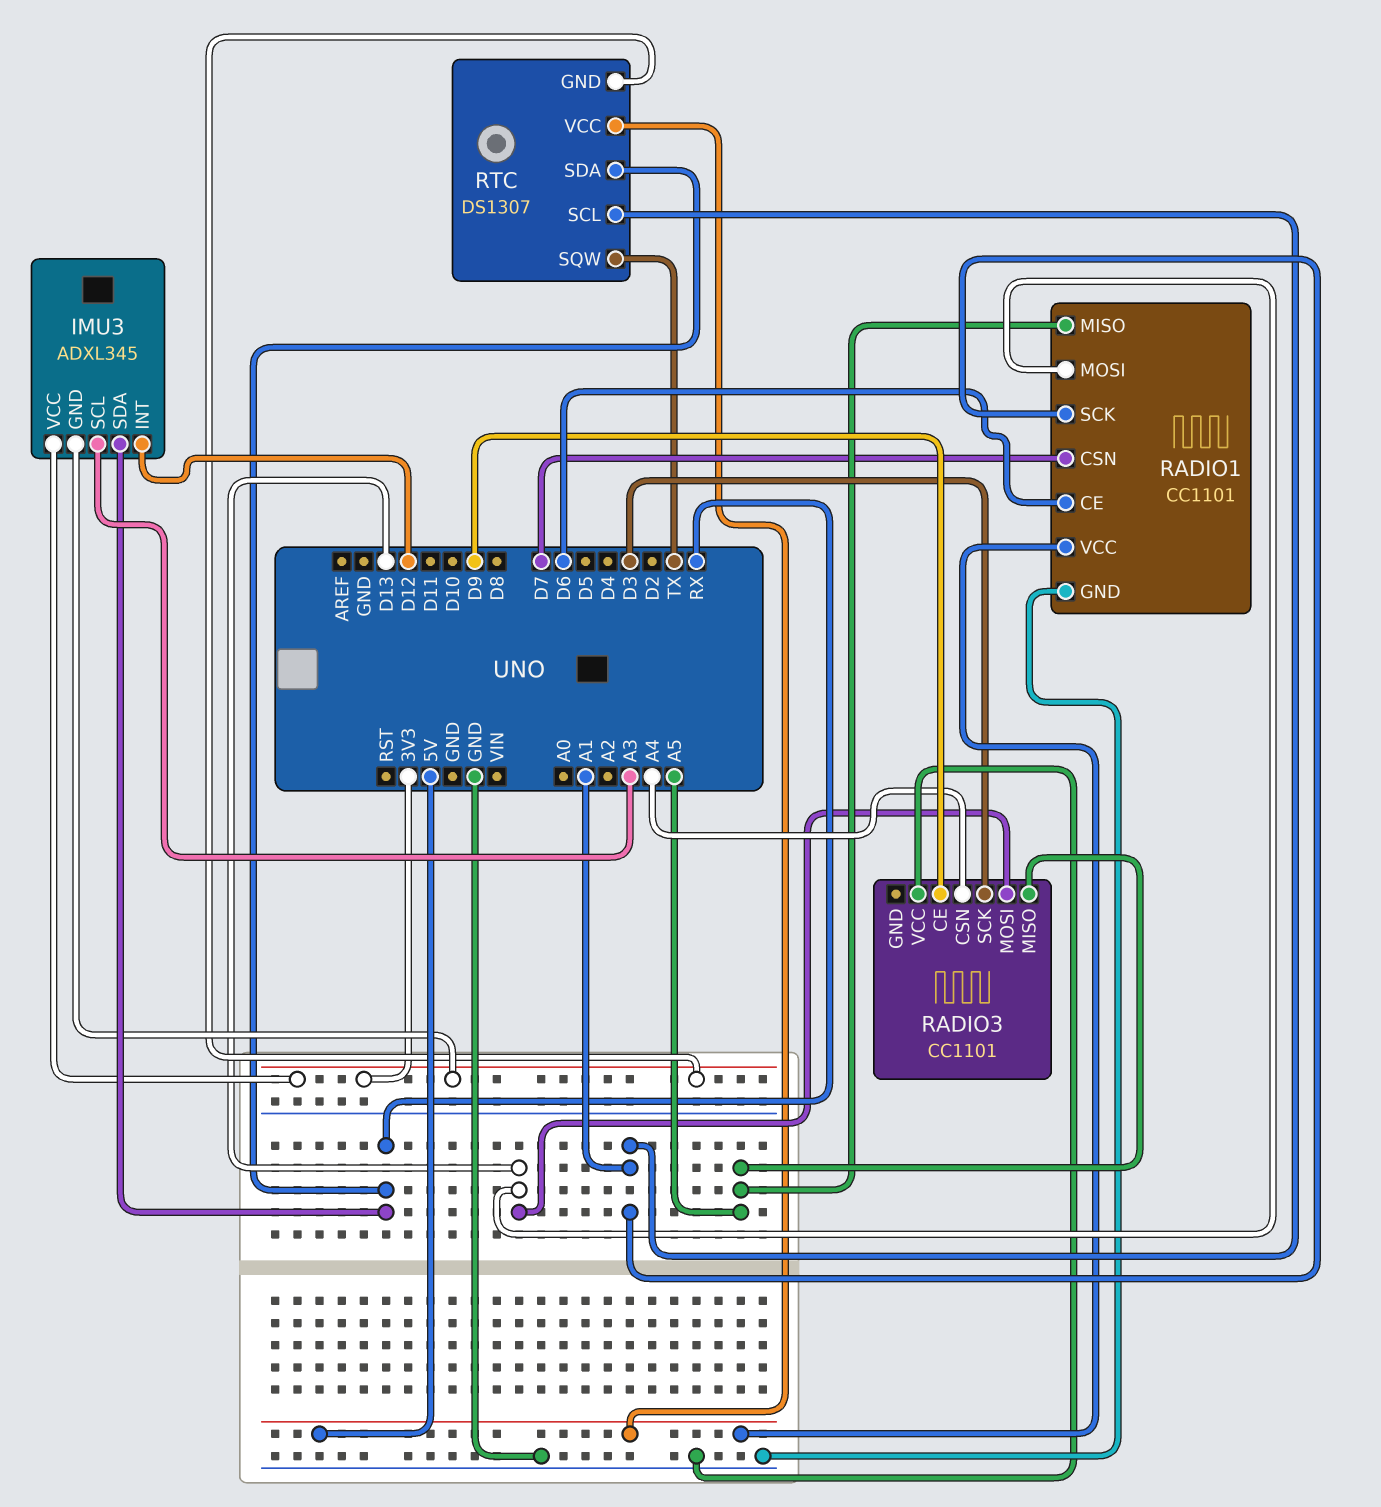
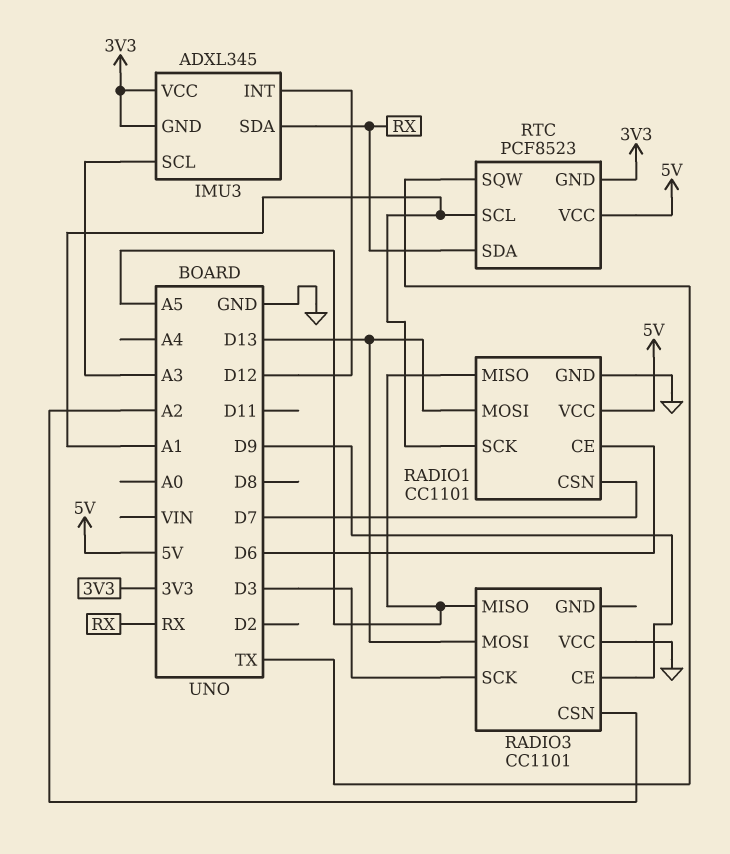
RADIO3 pin CSN: A4 -> A2
RTC: DS1307 -> PCF8523

